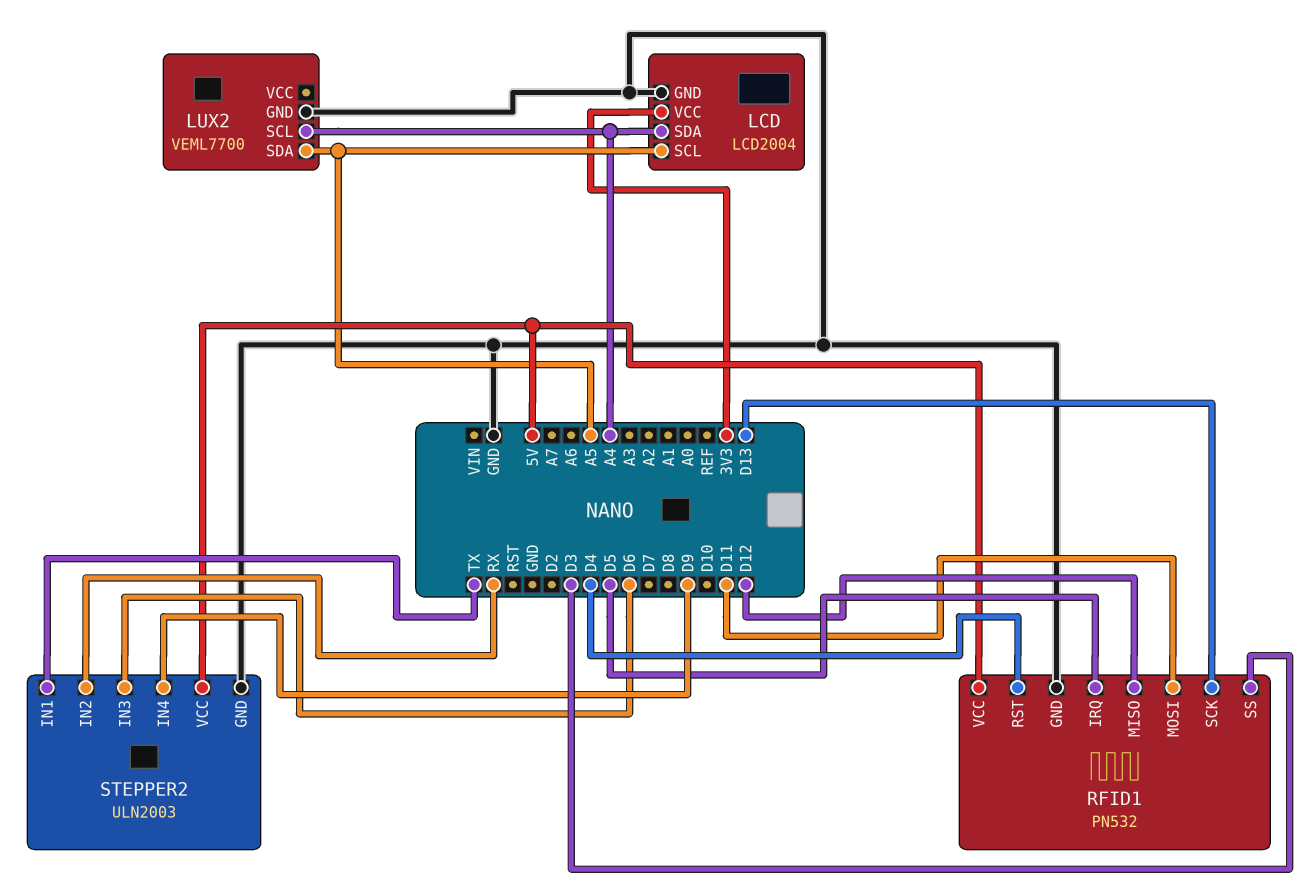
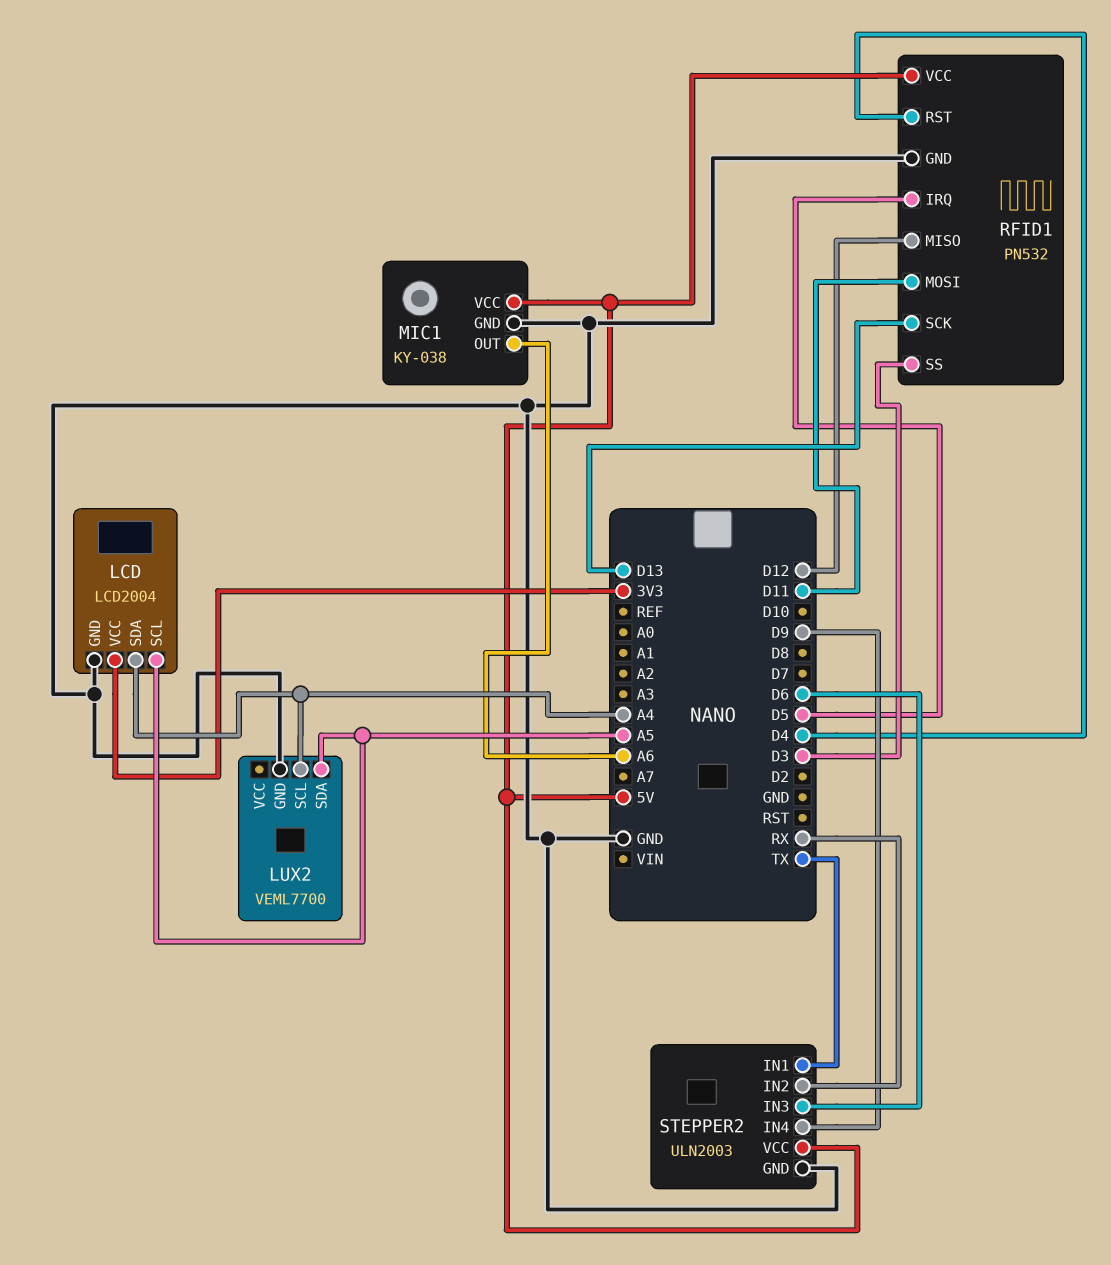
MIC1: none -> KY-038
MIC1 pin GND: none -> GND
MIC1 pin OUT: none -> A6
MIC1 pin VCC: none -> 5V

